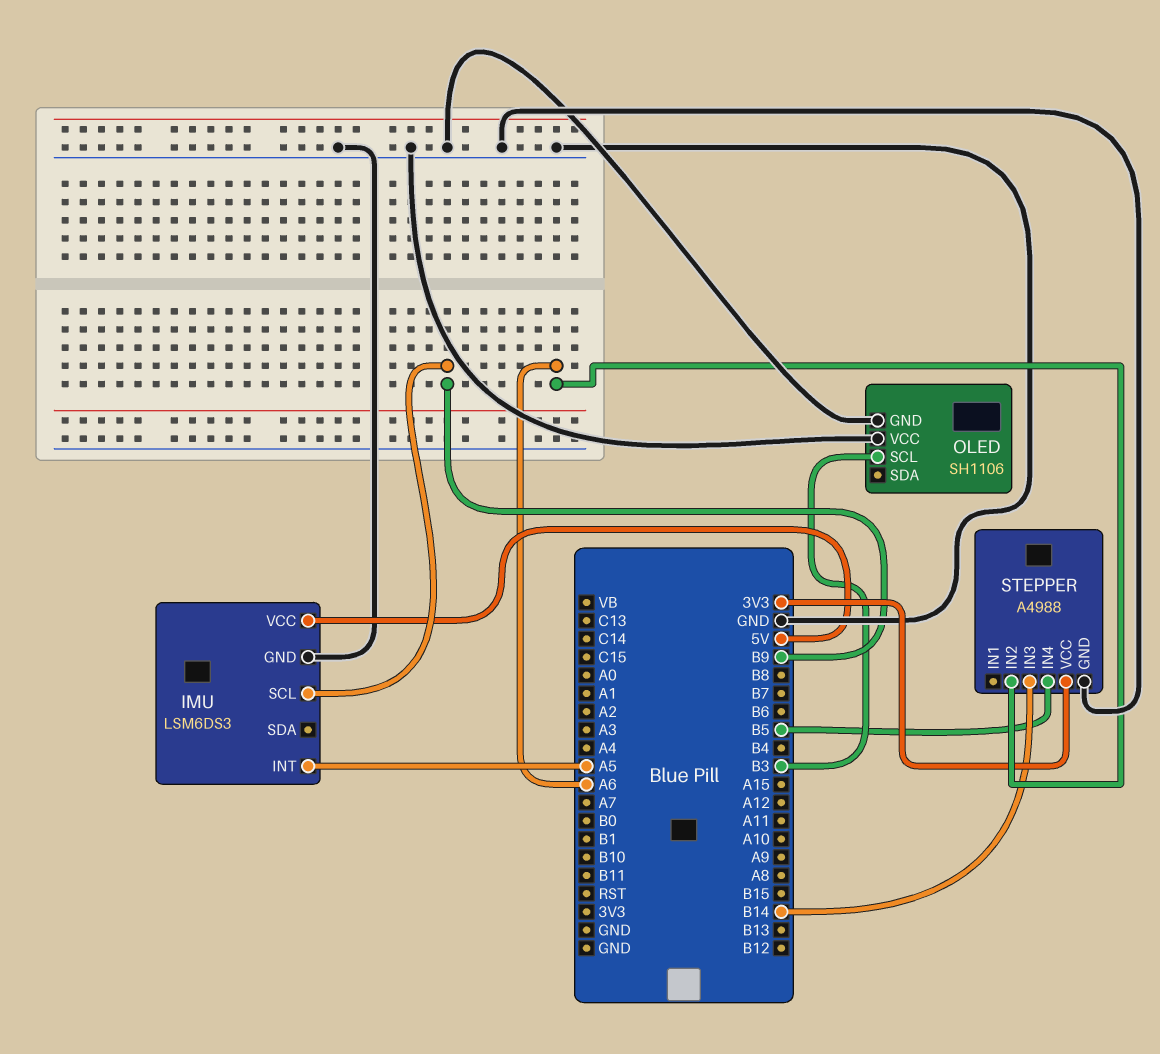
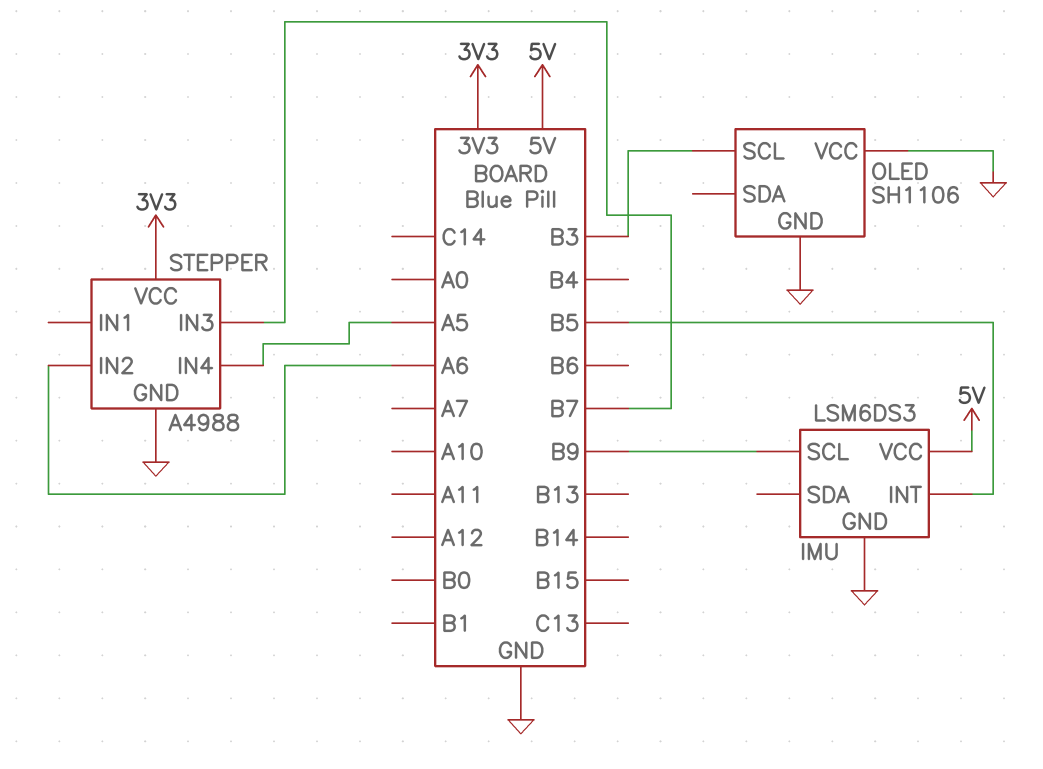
IMU pin INT: A5 -> B5
STEPPER pin IN3: B14 -> B7
STEPPER pin IN4: B5 -> A5

